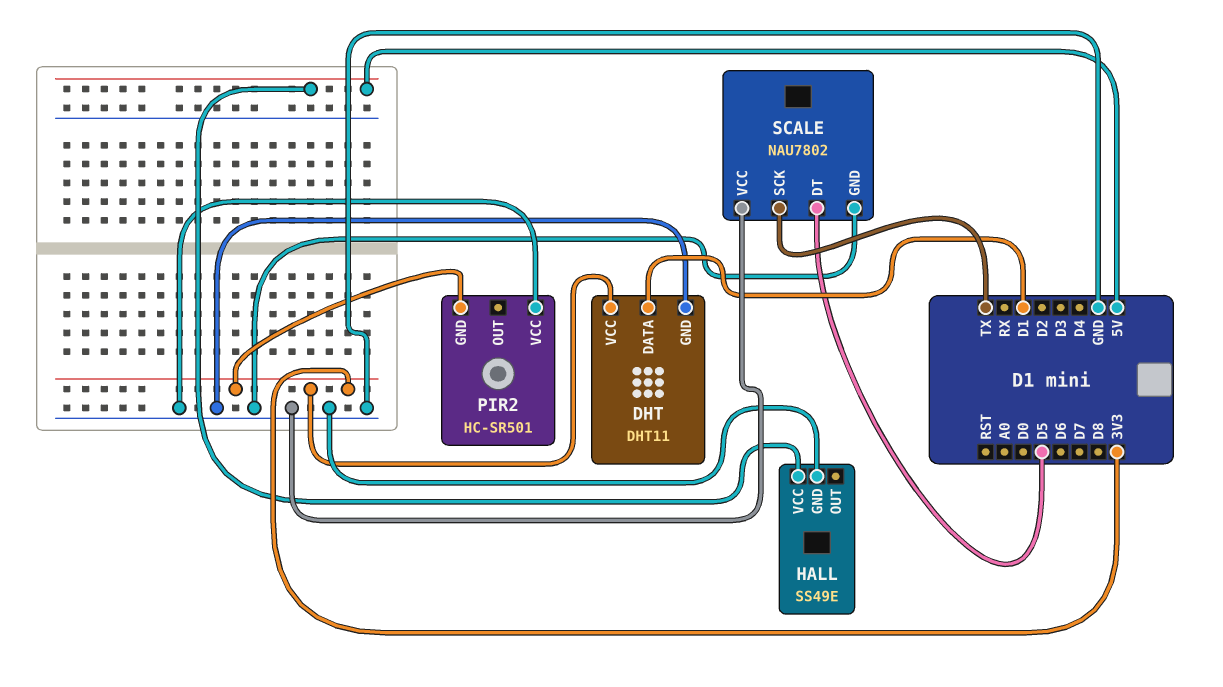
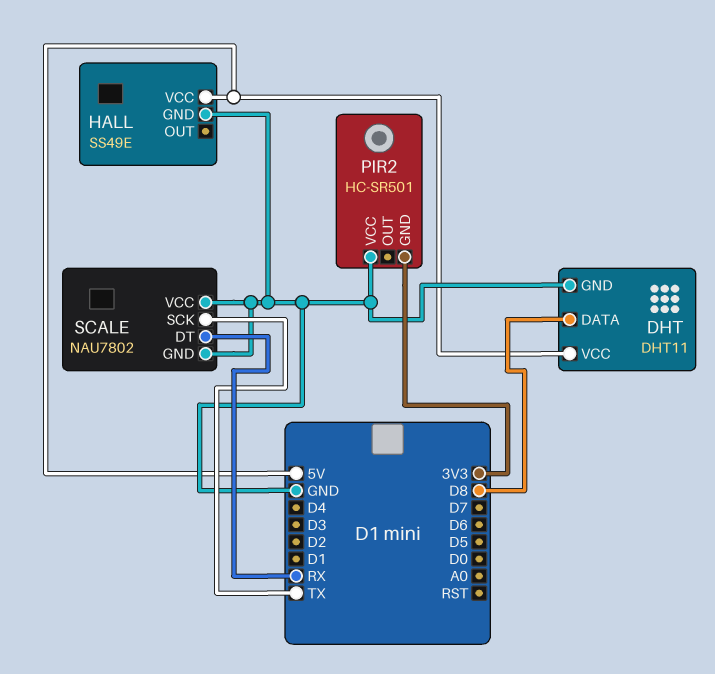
DHT pin DATA: D1 -> D8
DHT pin VCC: 3V3 -> 5V
SCALE pin DT: D5 -> RX

